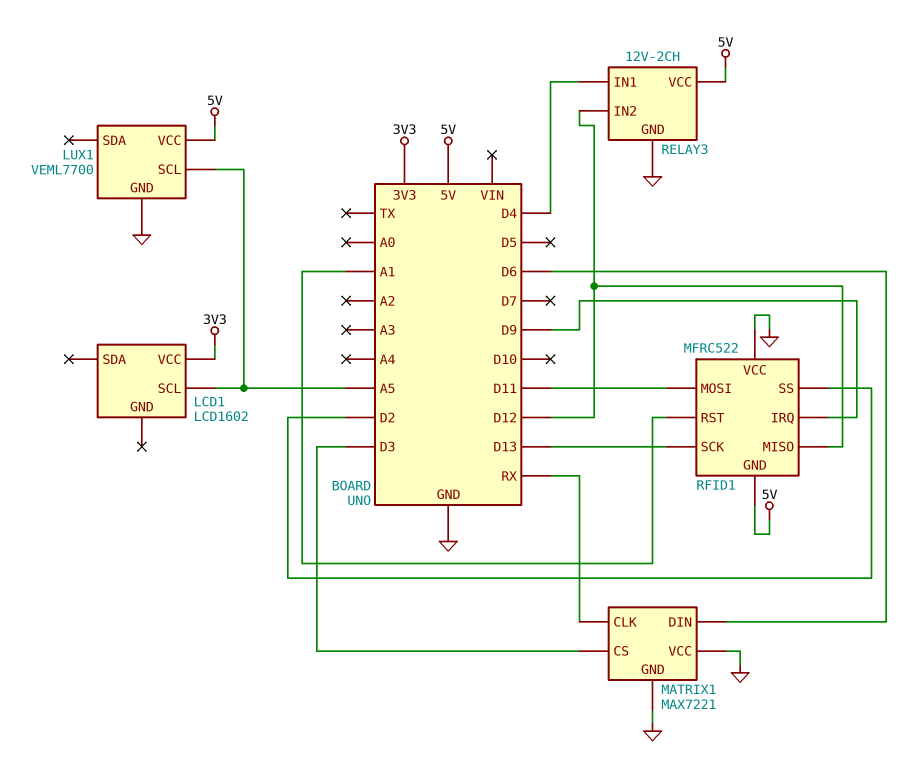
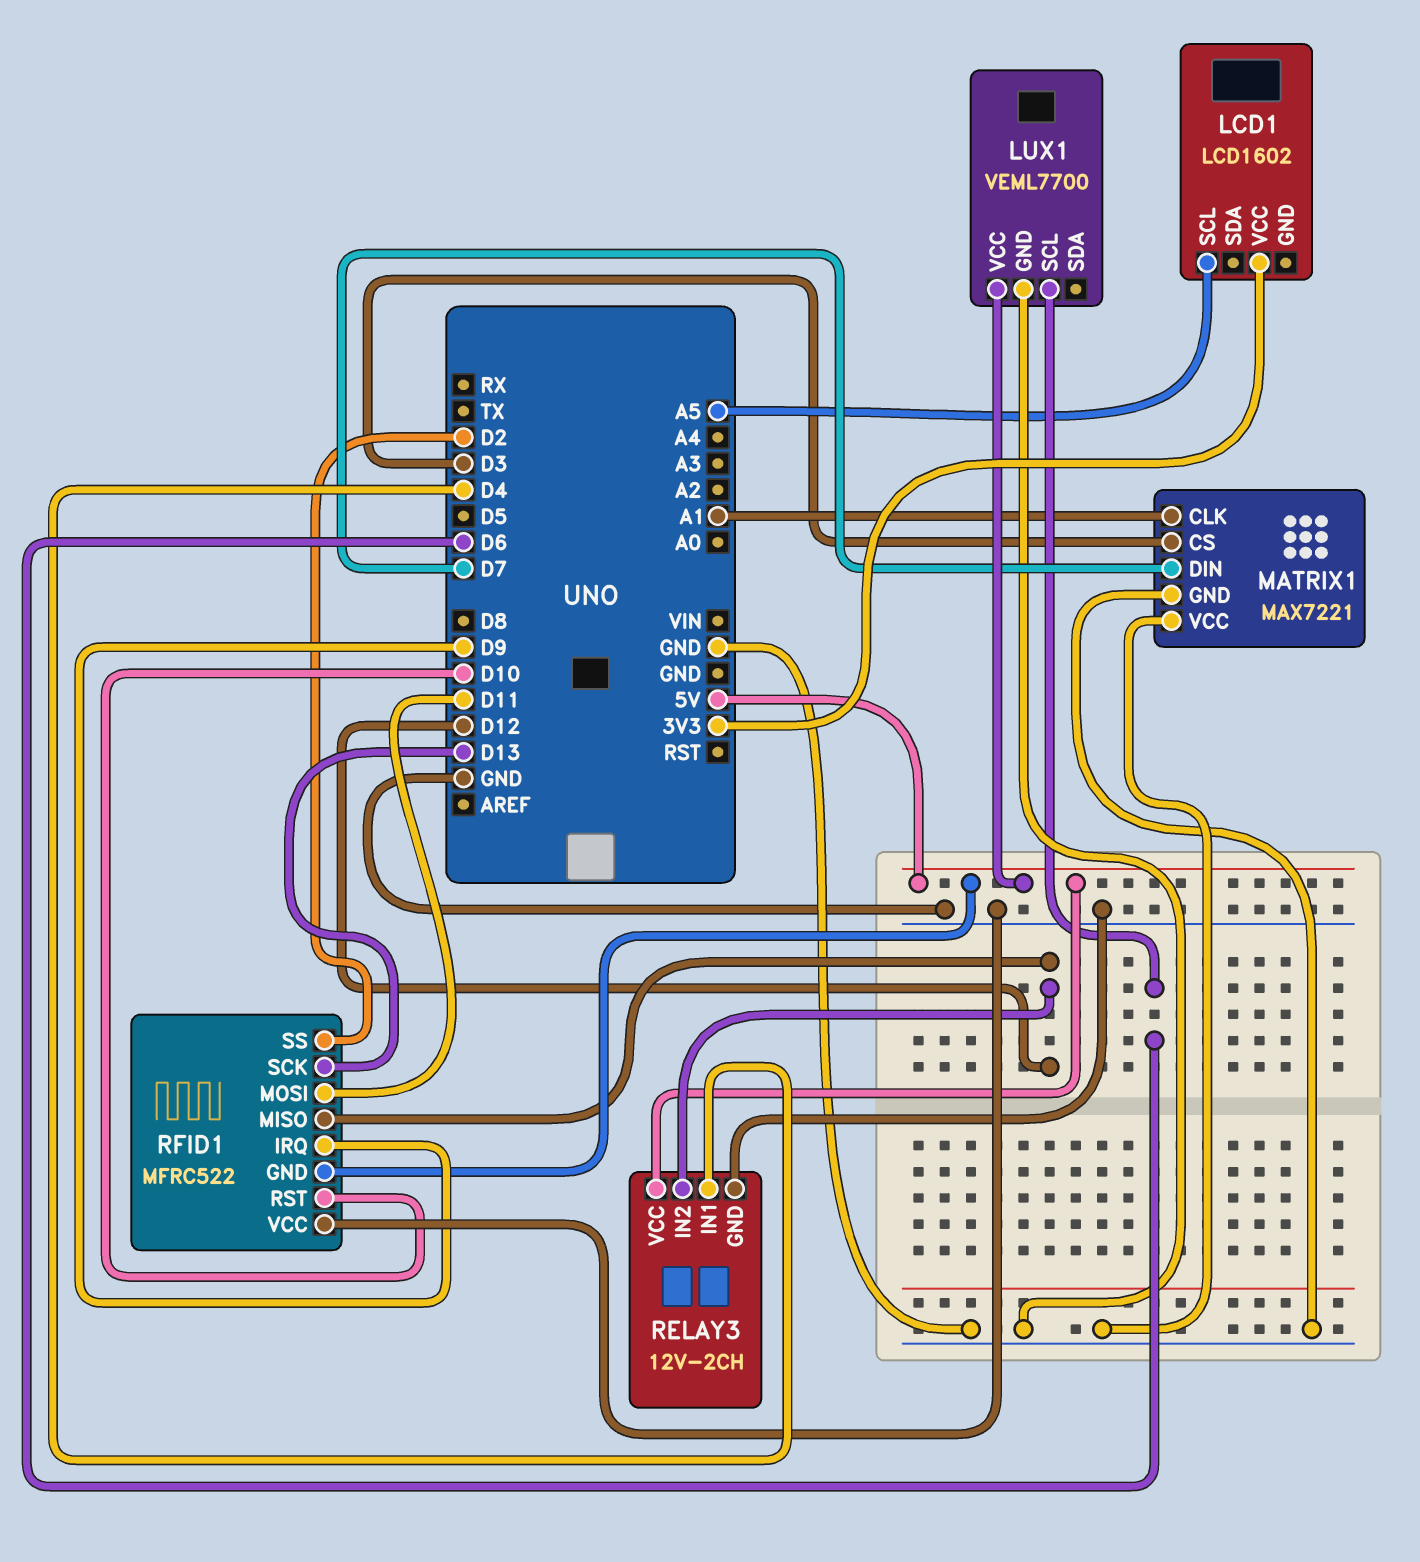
LUX1 pin SCL: A5 -> D6
MATRIX1 pin CLK: RX -> A1
MATRIX1 pin DIN: D6 -> D7
RFID1 pin RST: A1 -> D10

